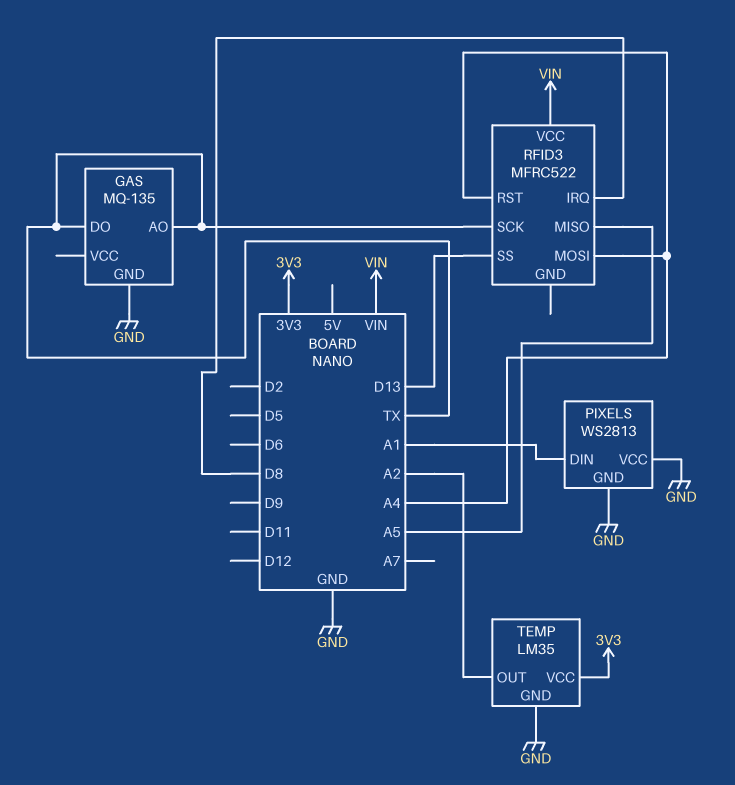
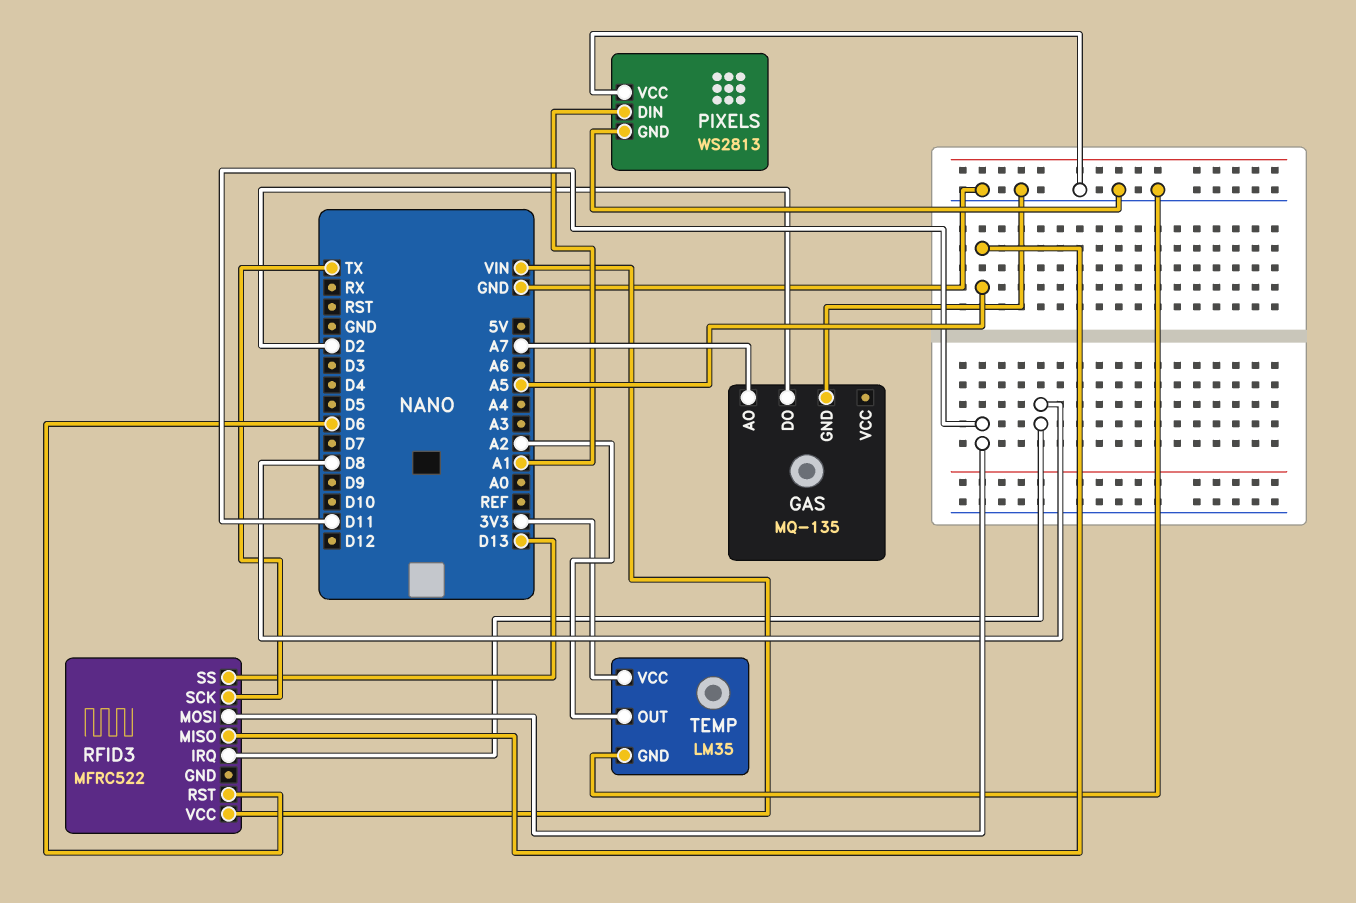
GAS pin AO: TX -> A7
GAS pin DO: TX -> D2
RFID3 pin MOSI: A4 -> D11
RFID3 pin RST: A4 -> D6

